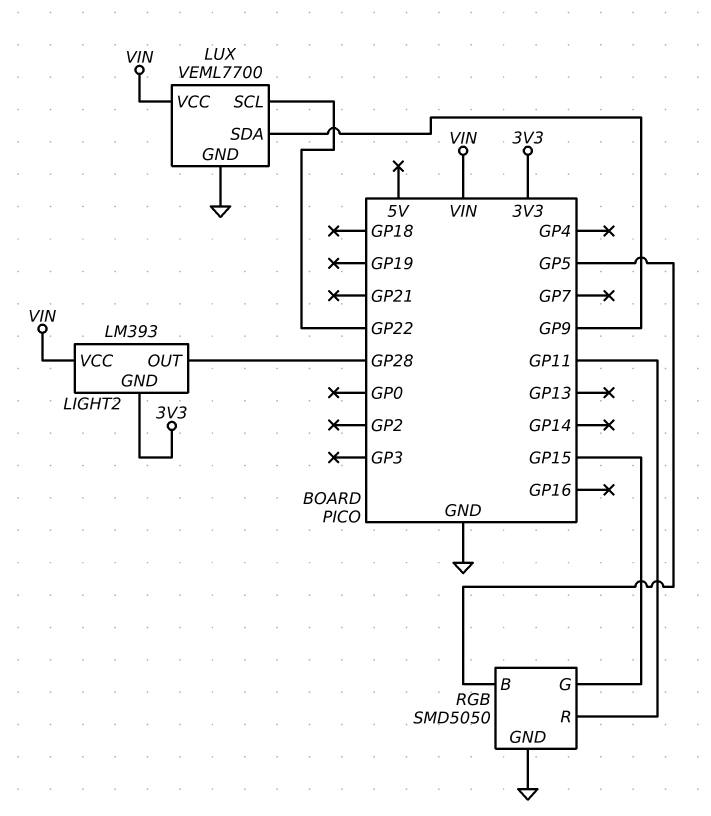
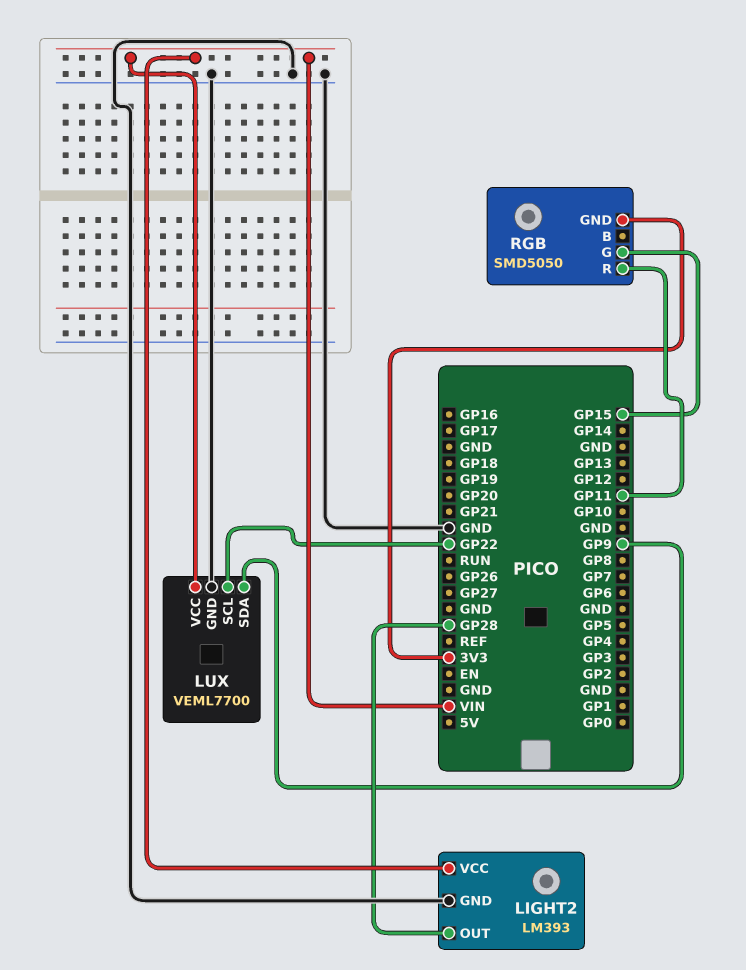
LIGHT2 pin GND: 3V3 -> GND
RGB pin B: GP5 -> none
RGB pin GND: GND -> 3V3

